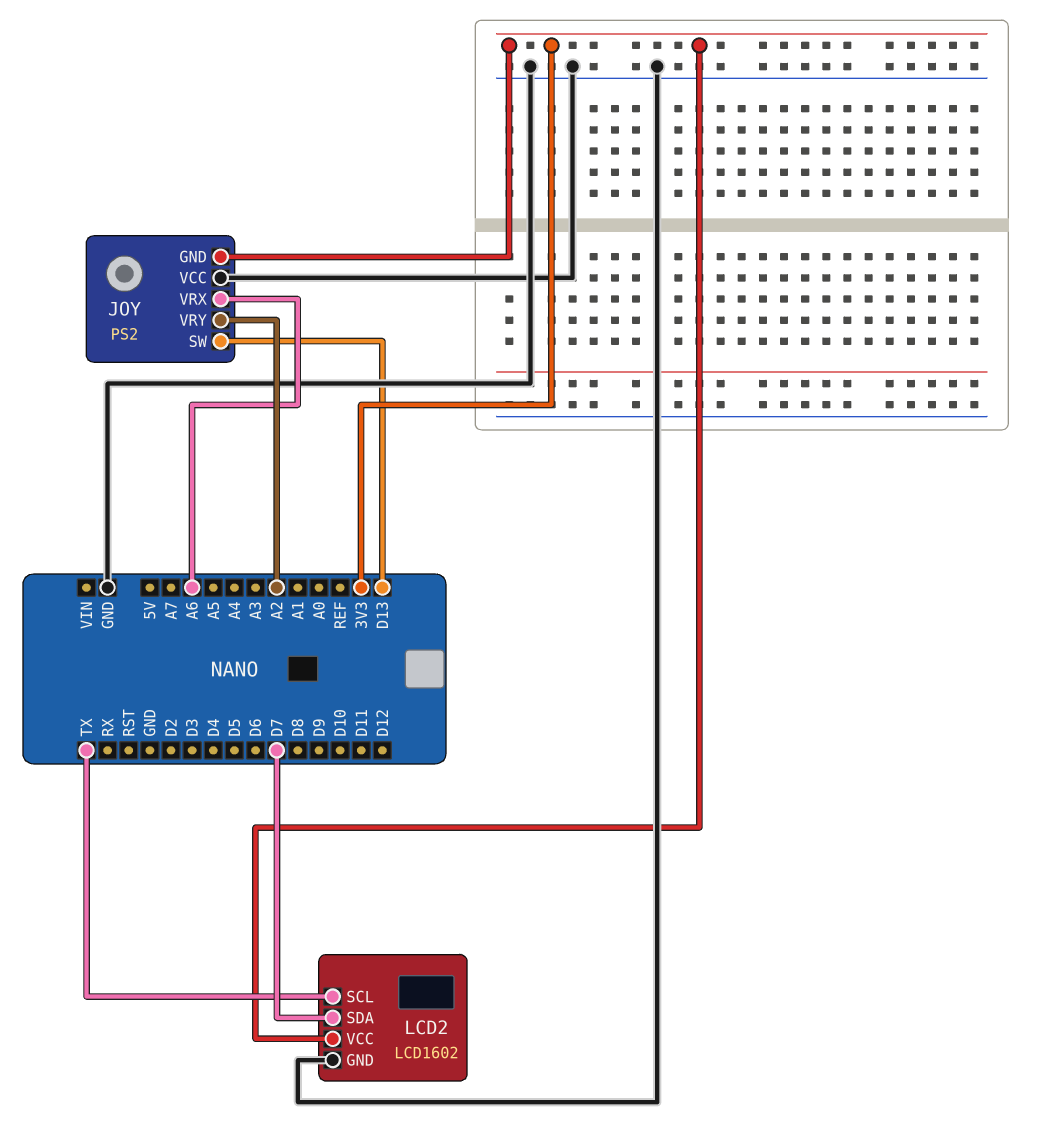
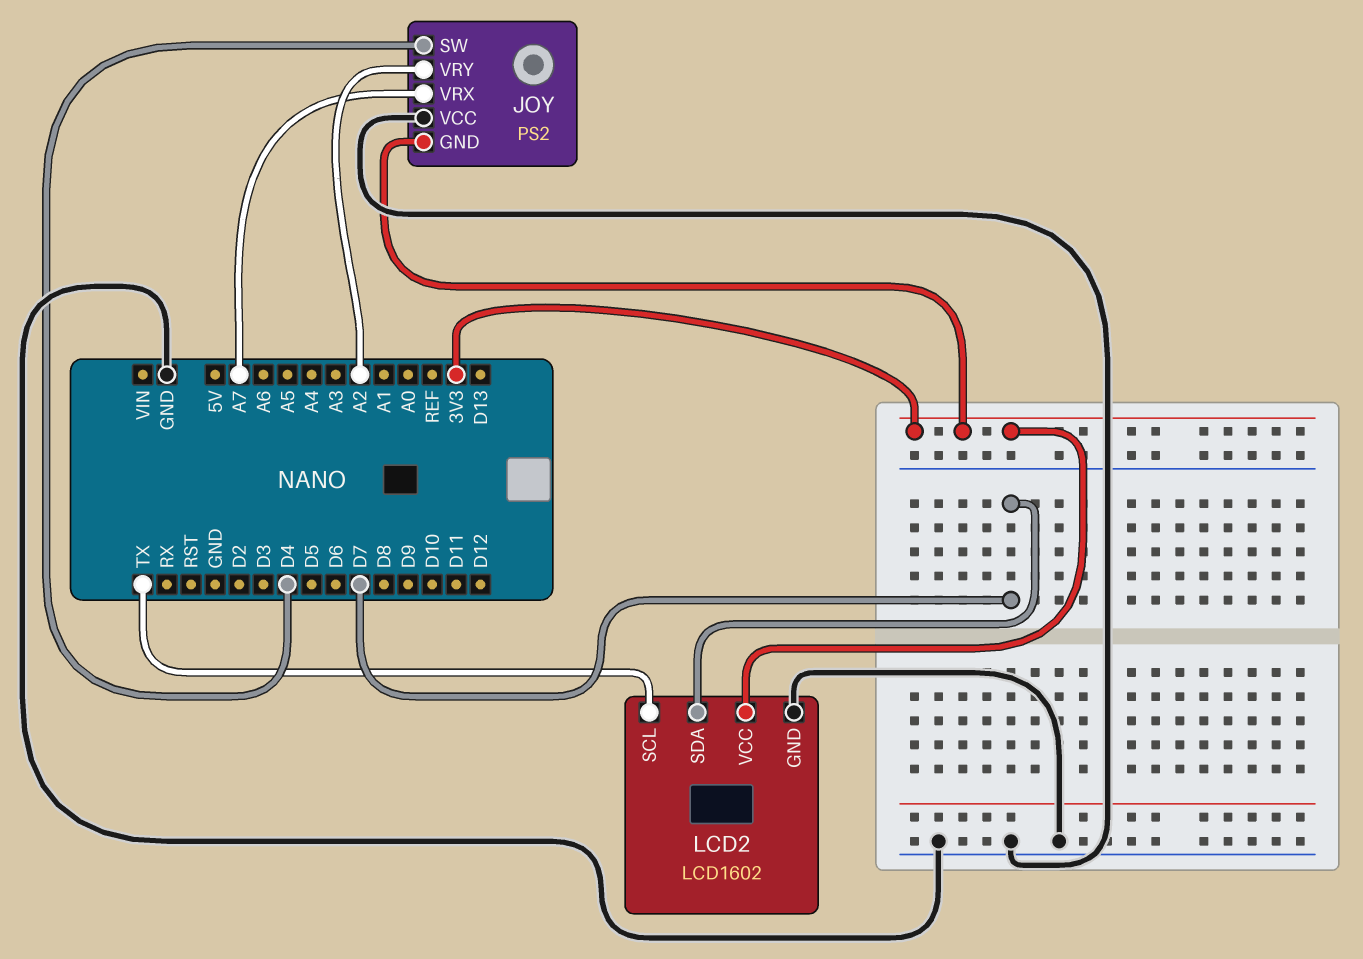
JOY pin SW: D13 -> D4
JOY pin VRX: A6 -> A7

